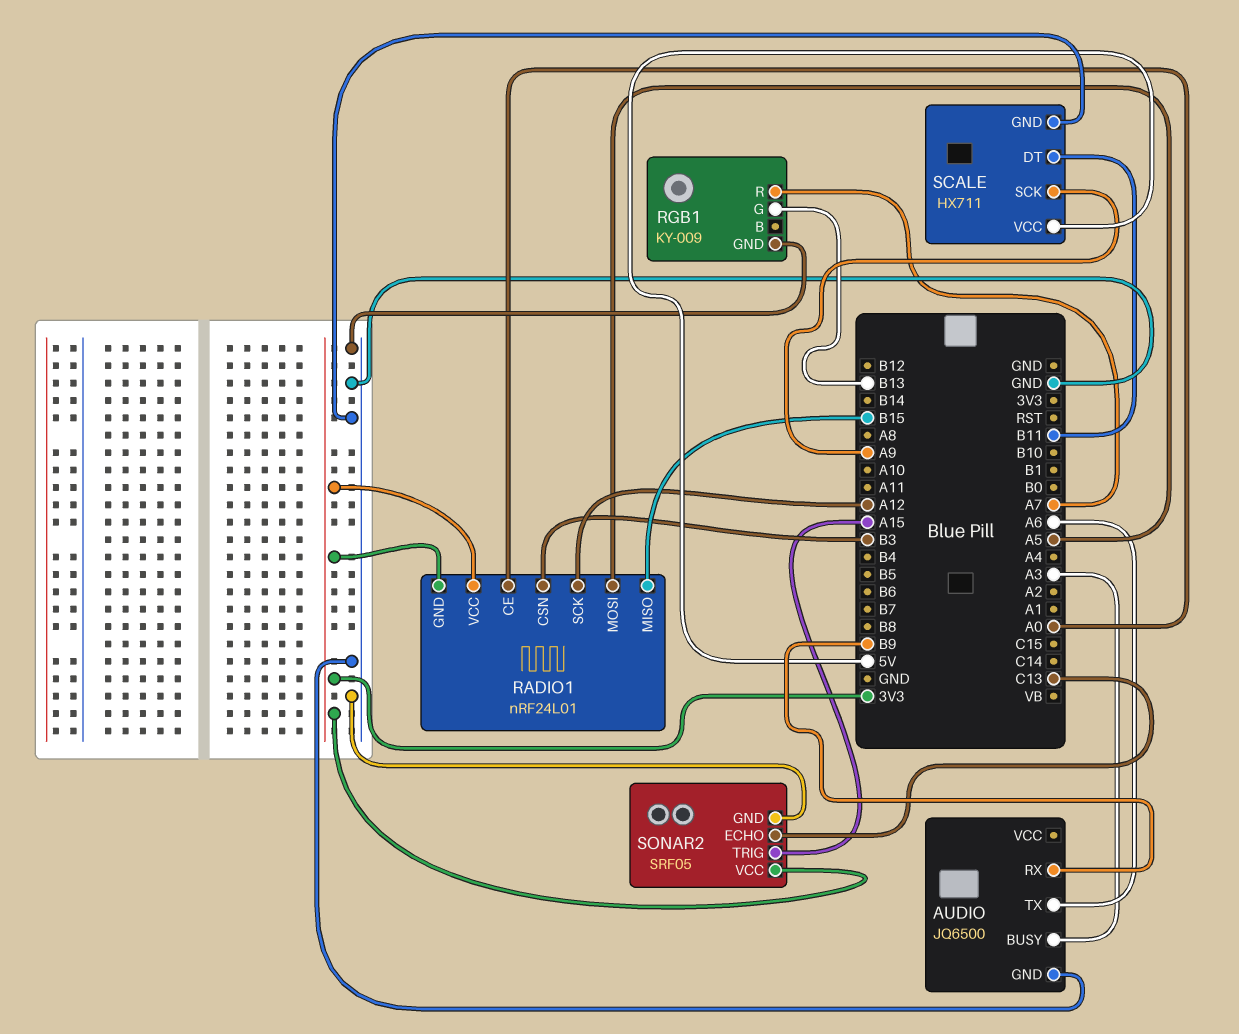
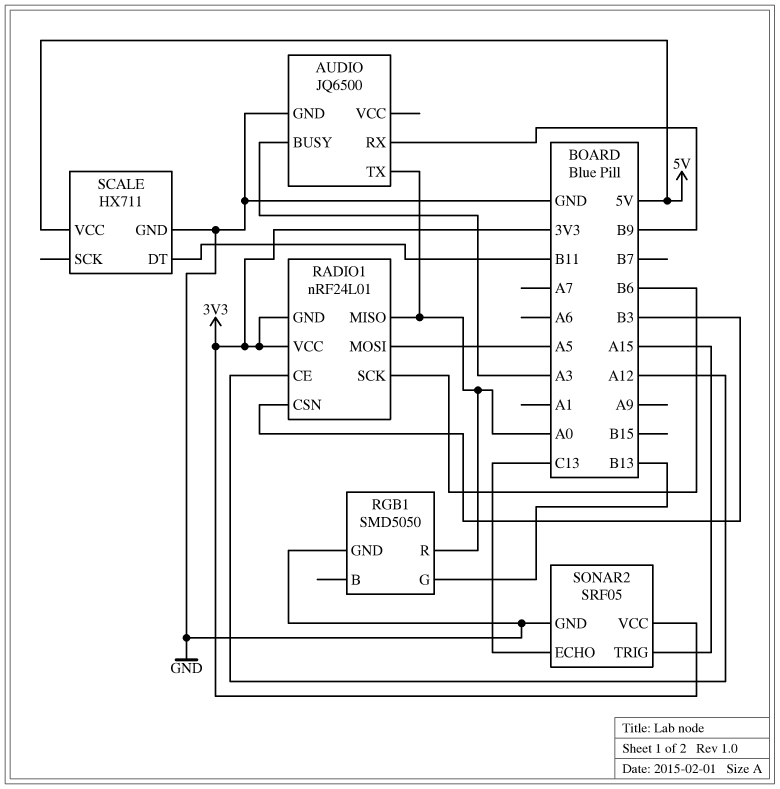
AUDIO pin TX: A6 -> A0
RADIO1 pin CE: A0 -> A12
RADIO1 pin MISO: B15 -> A0
RADIO1 pin SCK: A12 -> B6
RGB1: KY-009 -> SMD5050
RGB1 pin R: A7 -> A0
SCALE pin SCK: A9 -> none

